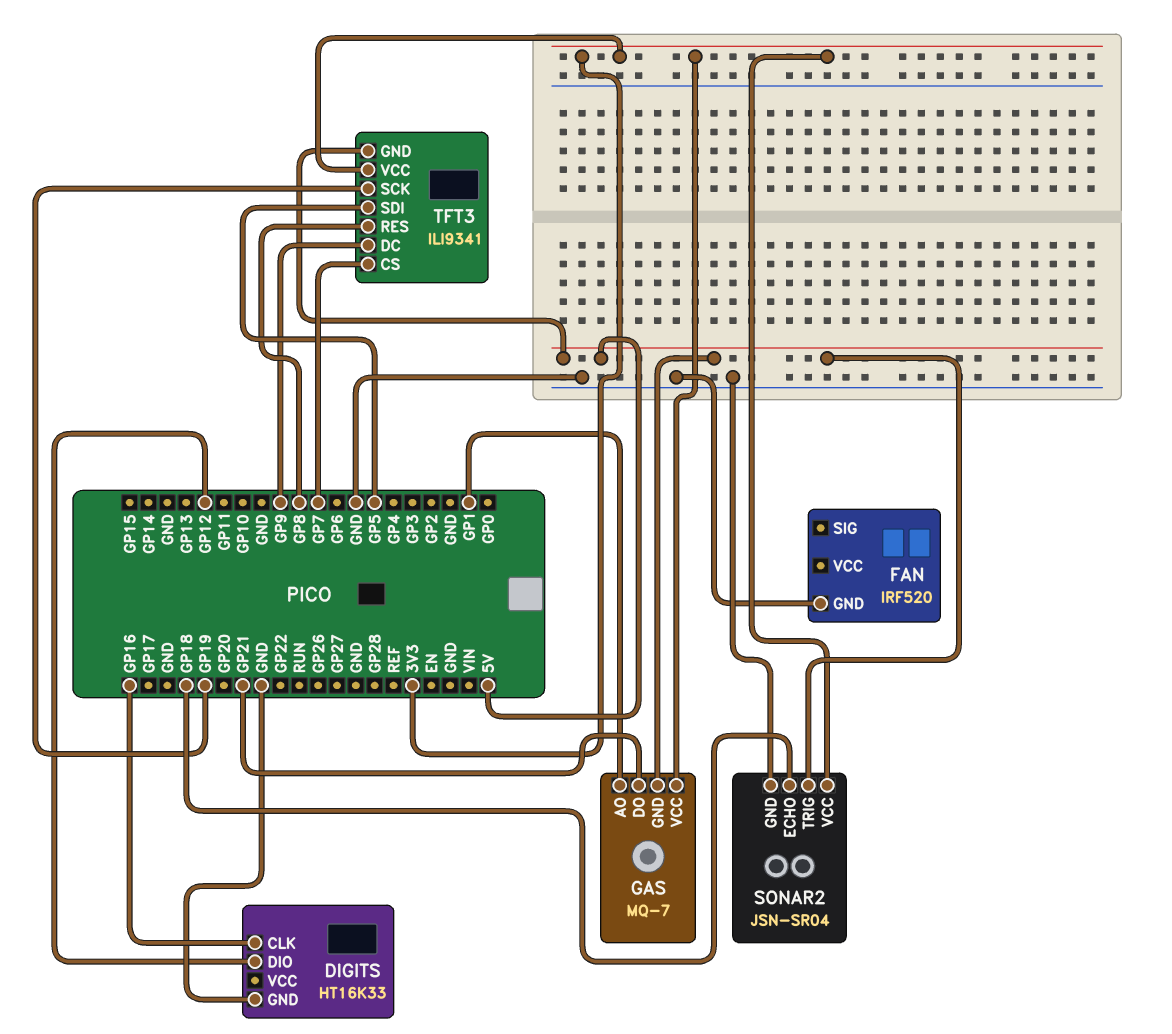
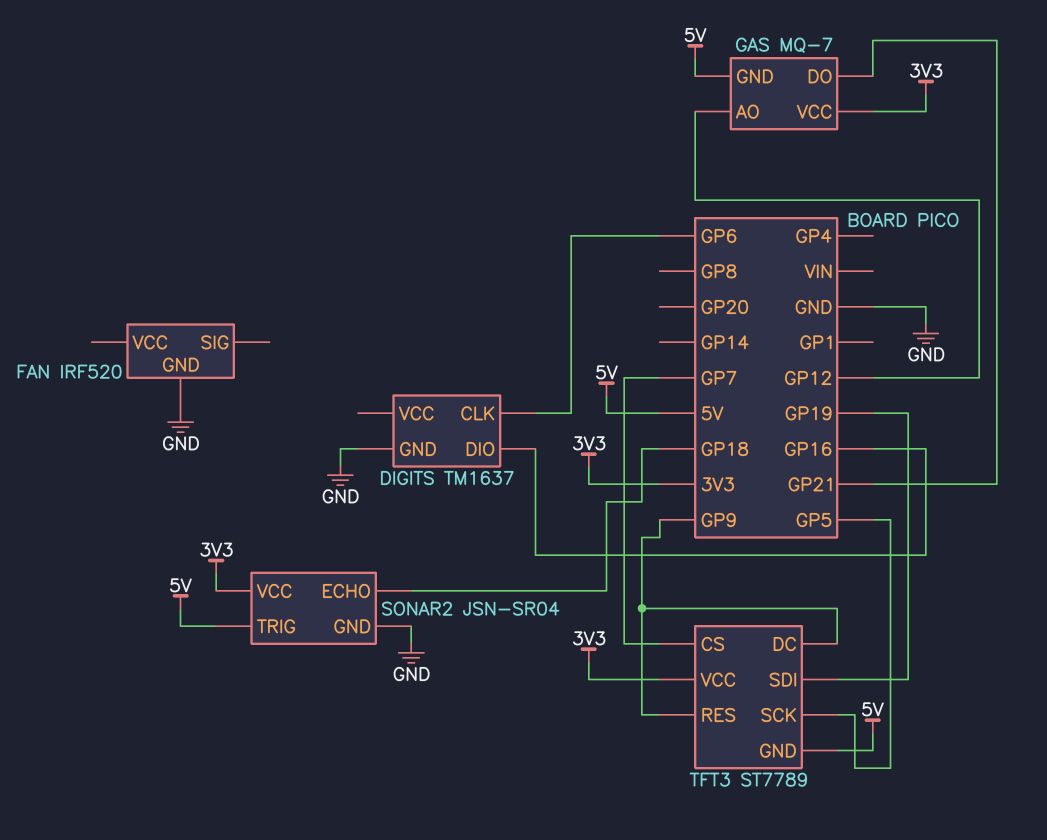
DIGITS: HT16K33 -> TM1637
DIGITS pin CLK: GP16 -> GP6
DIGITS pin DIO: GP12 -> GP16
GAS pin AO: GP1 -> GP12
TFT3: ILI9341 -> ST7789
TFT3 pin RES: GP8 -> GP9
TFT3 pin SCK: GP19 -> GP5
TFT3 pin SDI: GP5 -> GP19

